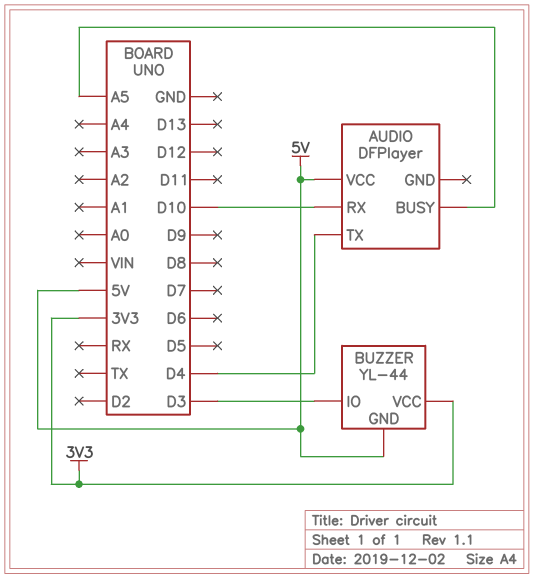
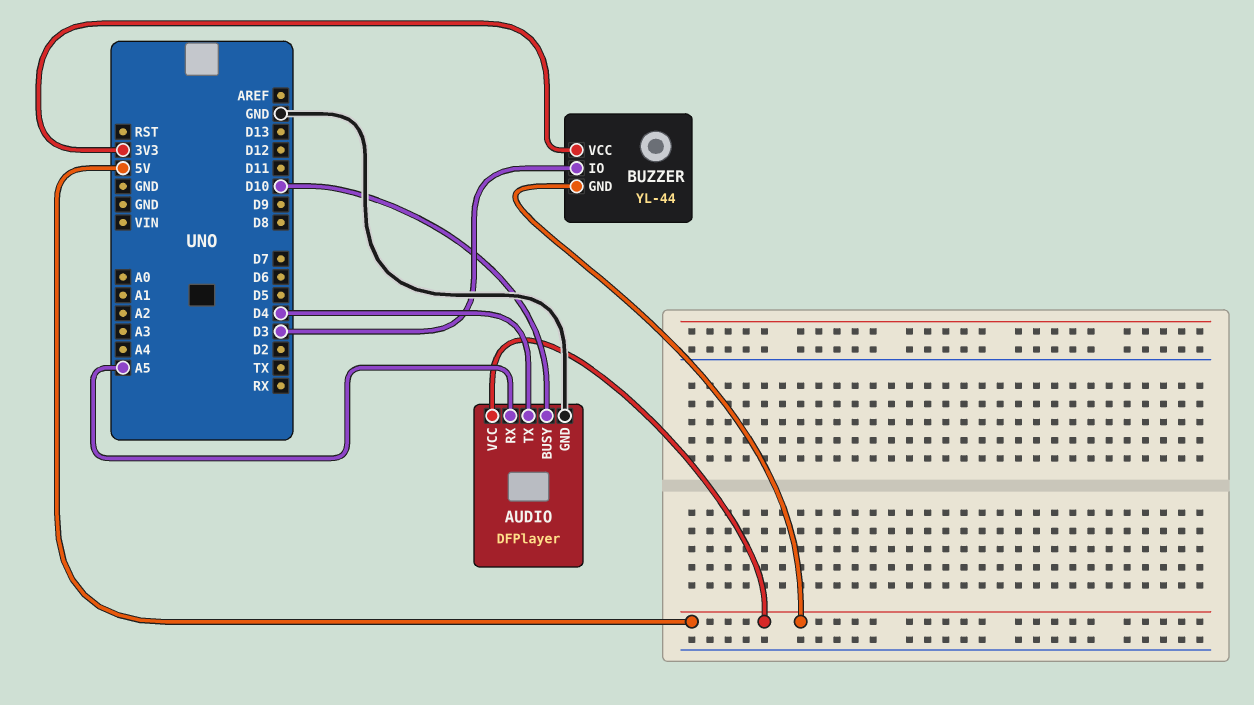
AUDIO pin BUSY: A5 -> D10
AUDIO pin GND: none -> GND
AUDIO pin RX: D10 -> A5

